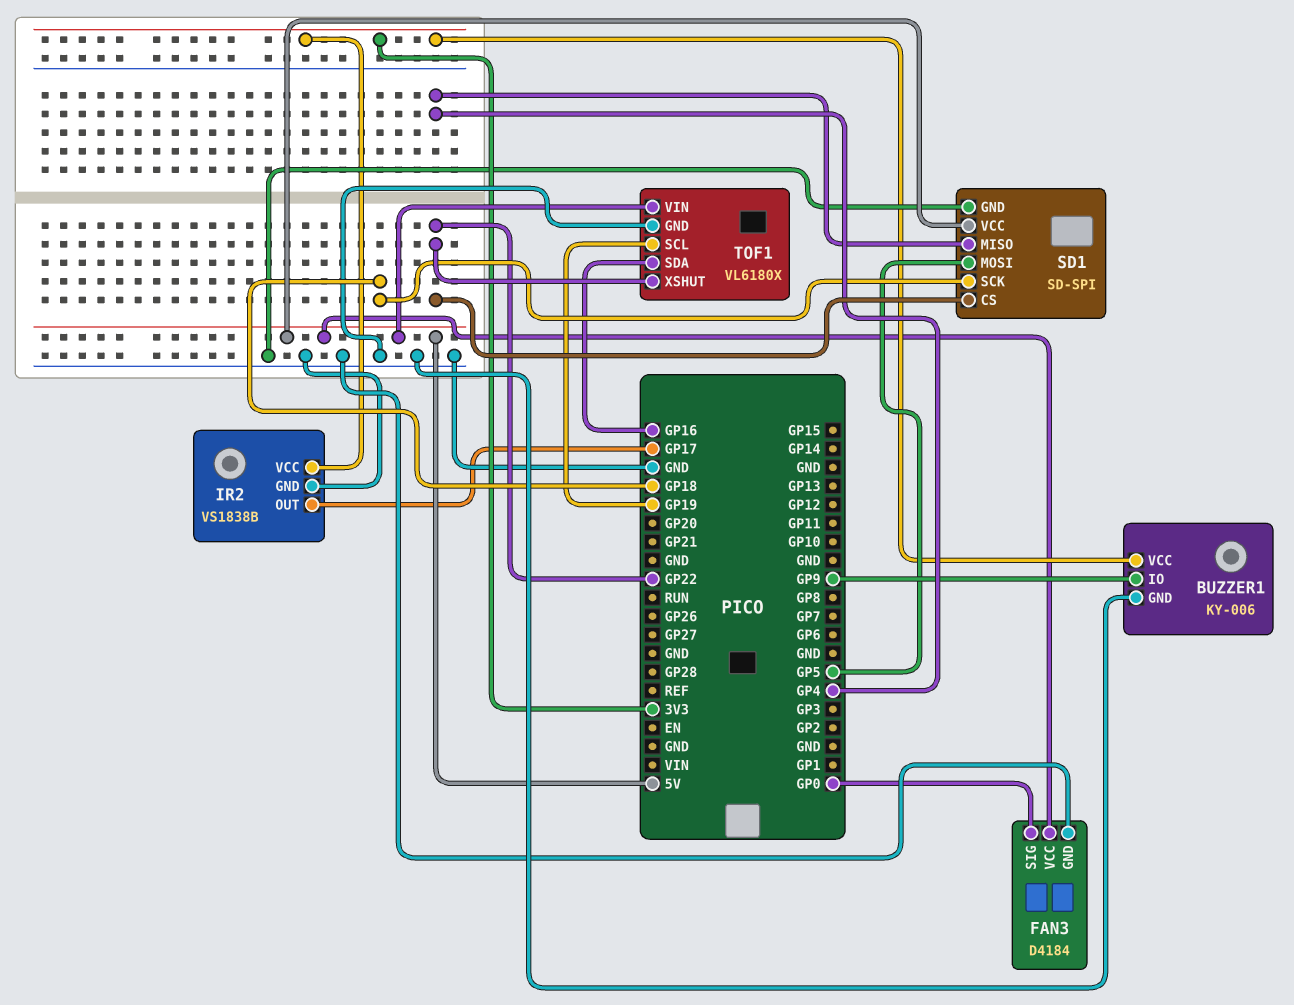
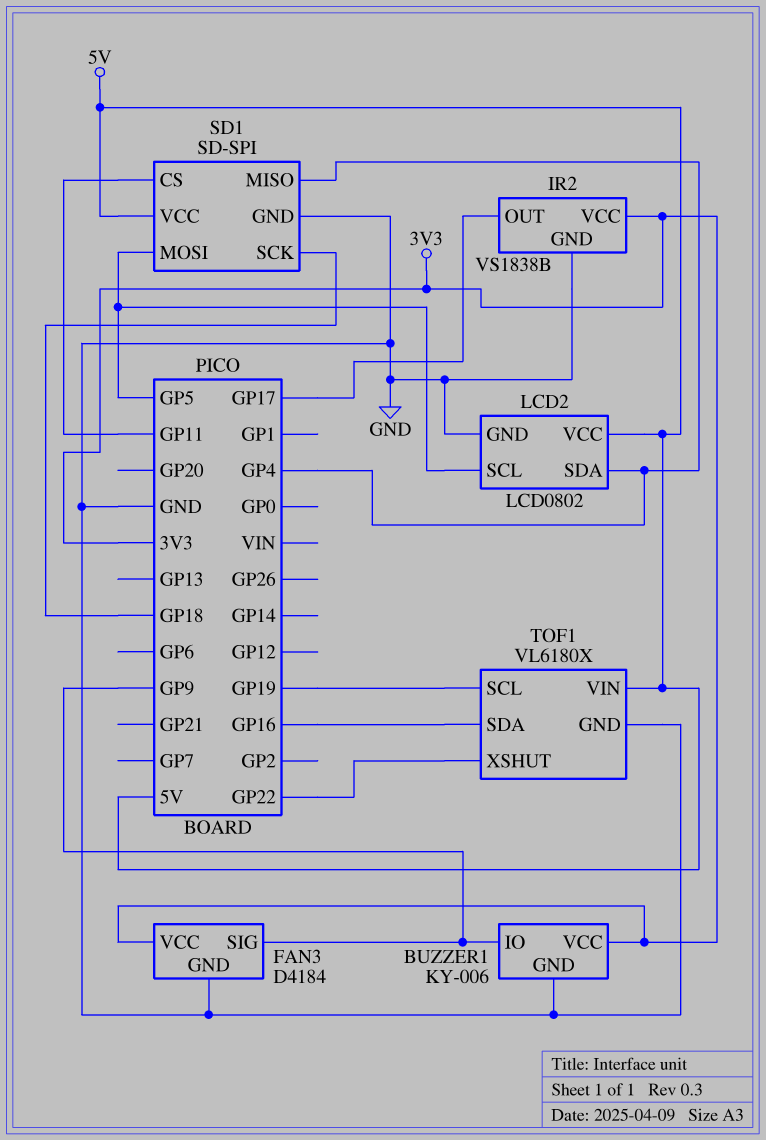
FAN3 pin SIG: GP0 -> GP9
FAN3 pin VCC: 5V -> 3V3
LCD2: none -> LCD0802
LCD2 pin GND: none -> GND
LCD2 pin SCL: none -> GP5
LCD2 pin SDA: none -> GP4
LCD2 pin VCC: none -> 5V
SD1 pin CS: GP22 -> GP11

